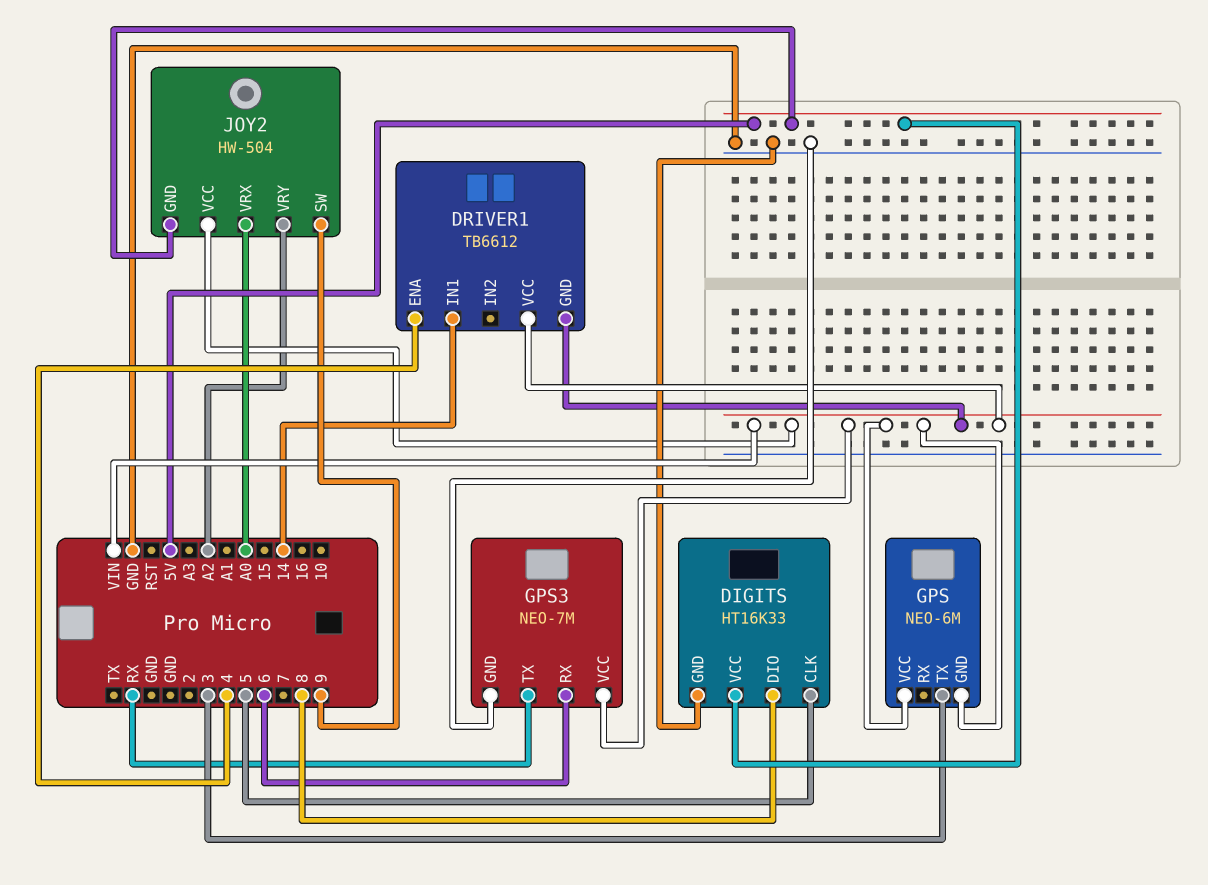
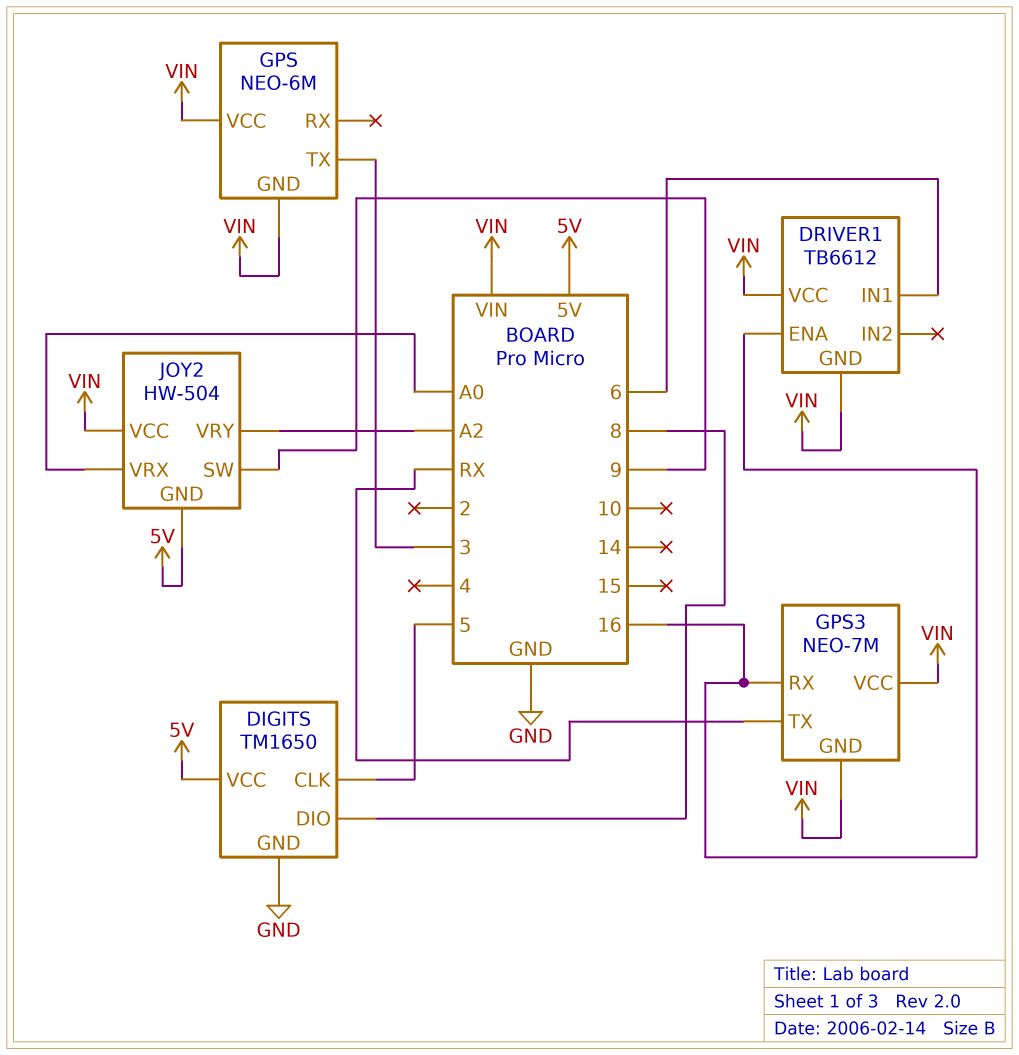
DIGITS: HT16K33 -> TM1650
DRIVER1 pin ENA: 4 -> 16
DRIVER1 pin IN1: 14 -> 6
GPS3 pin GND: GND -> VIN
GPS3 pin RX: 6 -> 16

